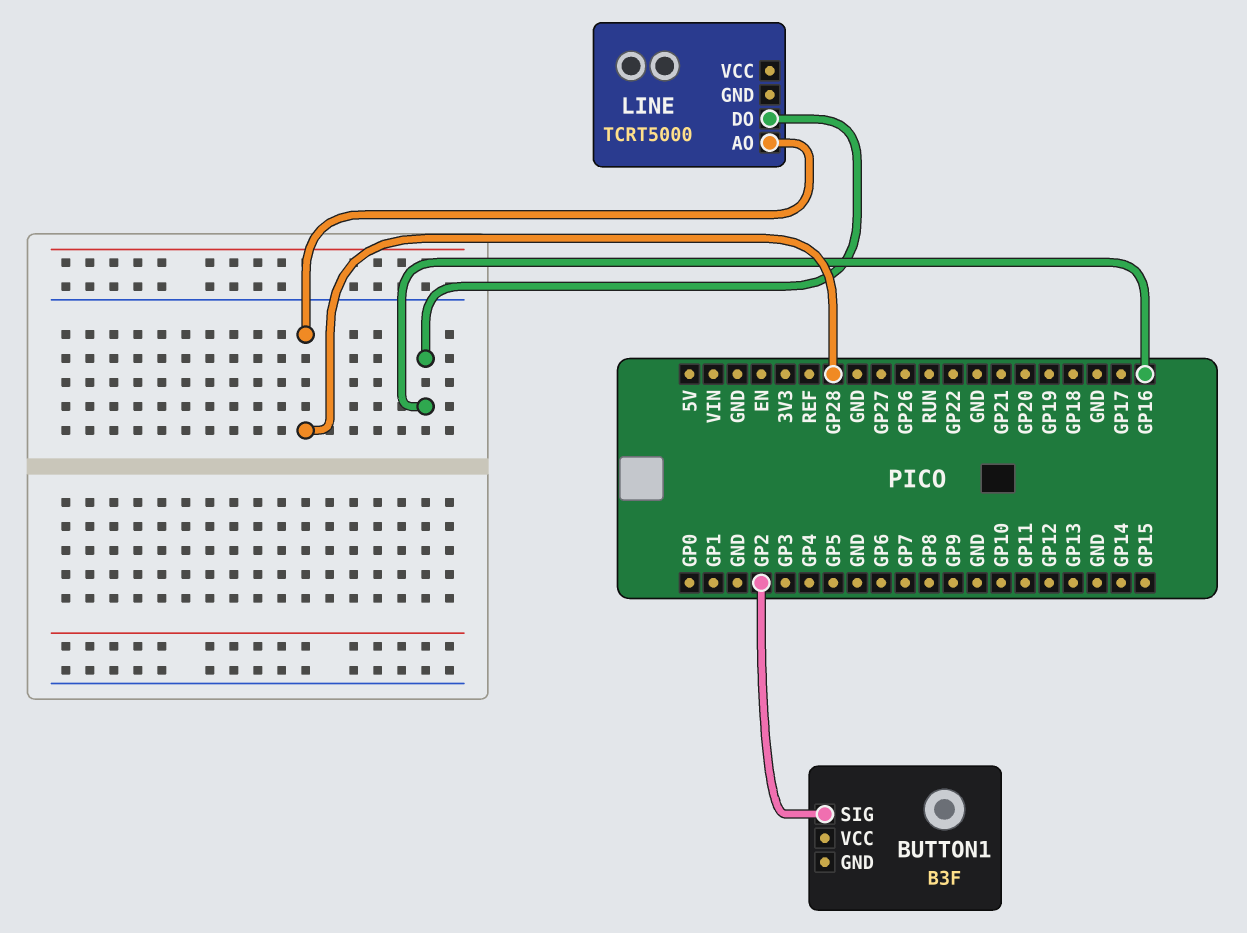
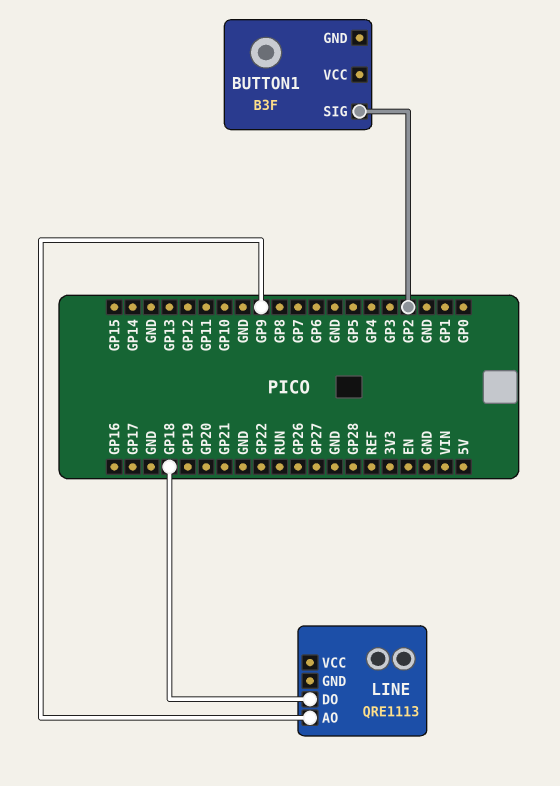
LINE: TCRT5000 -> QRE1113
LINE pin AO: GP28 -> GP9
LINE pin DO: GP16 -> GP18

